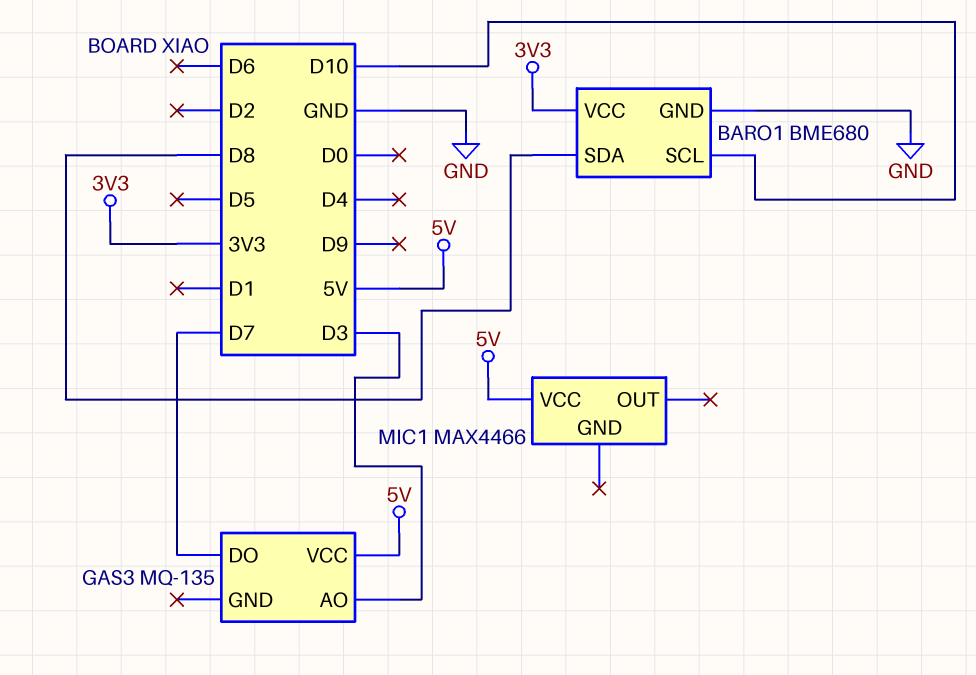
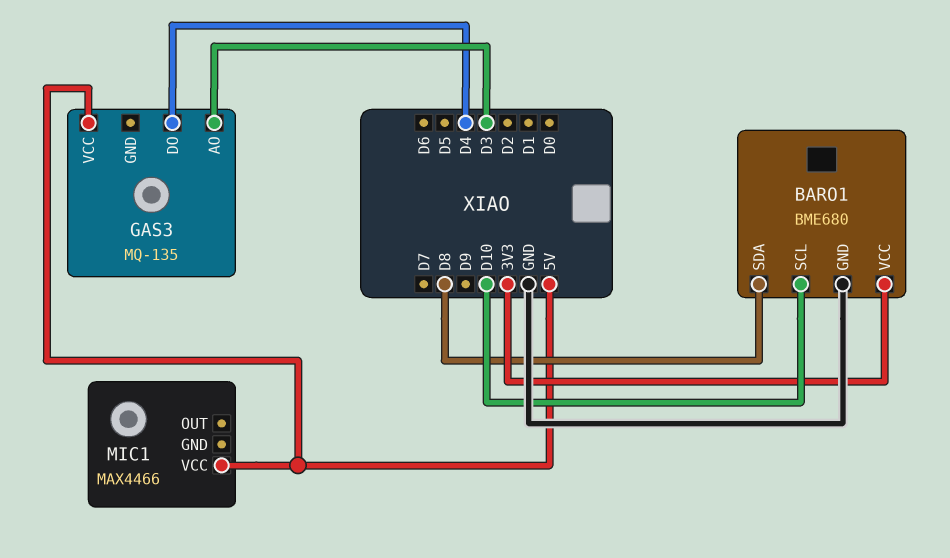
GAS3 pin DO: D7 -> D4

